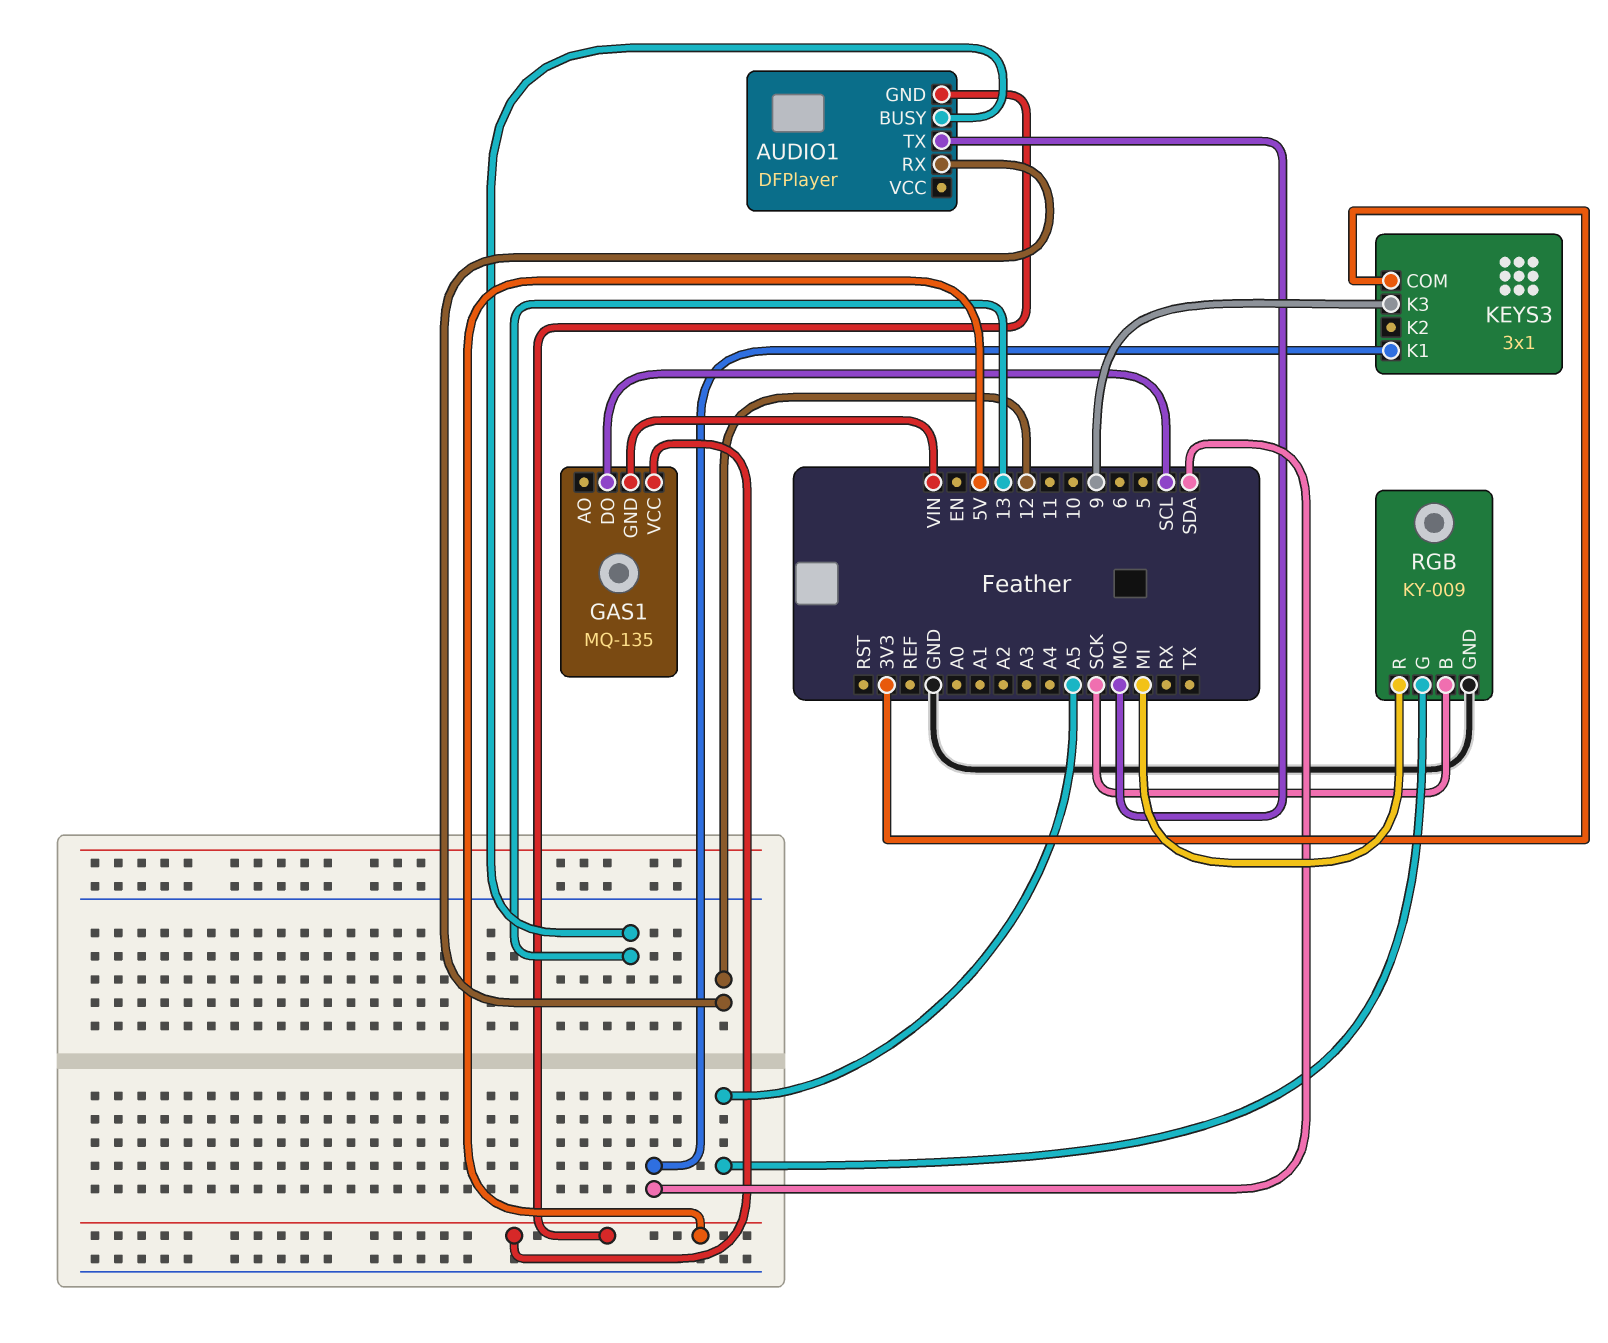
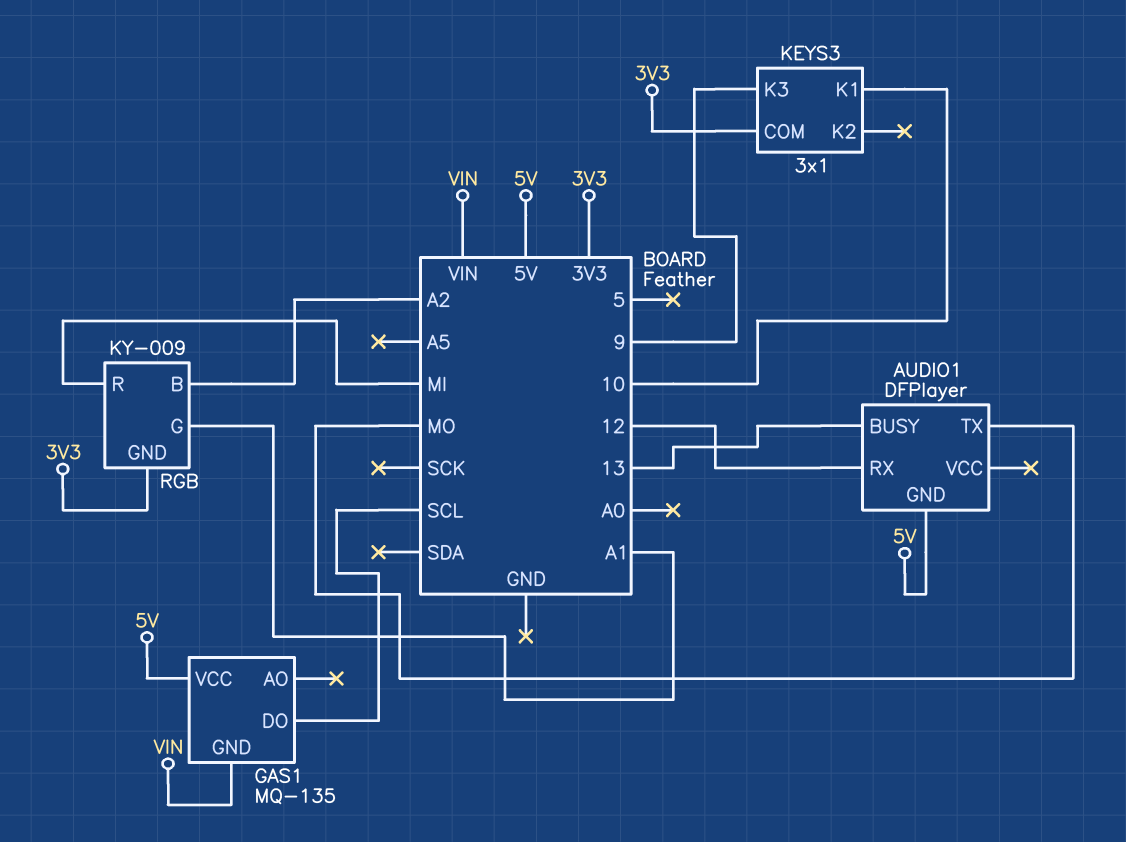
KEYS3 pin K1: SDA -> 10
RGB pin B: SCK -> A2
RGB pin G: A5 -> A1
RGB pin GND: GND -> 3V3

